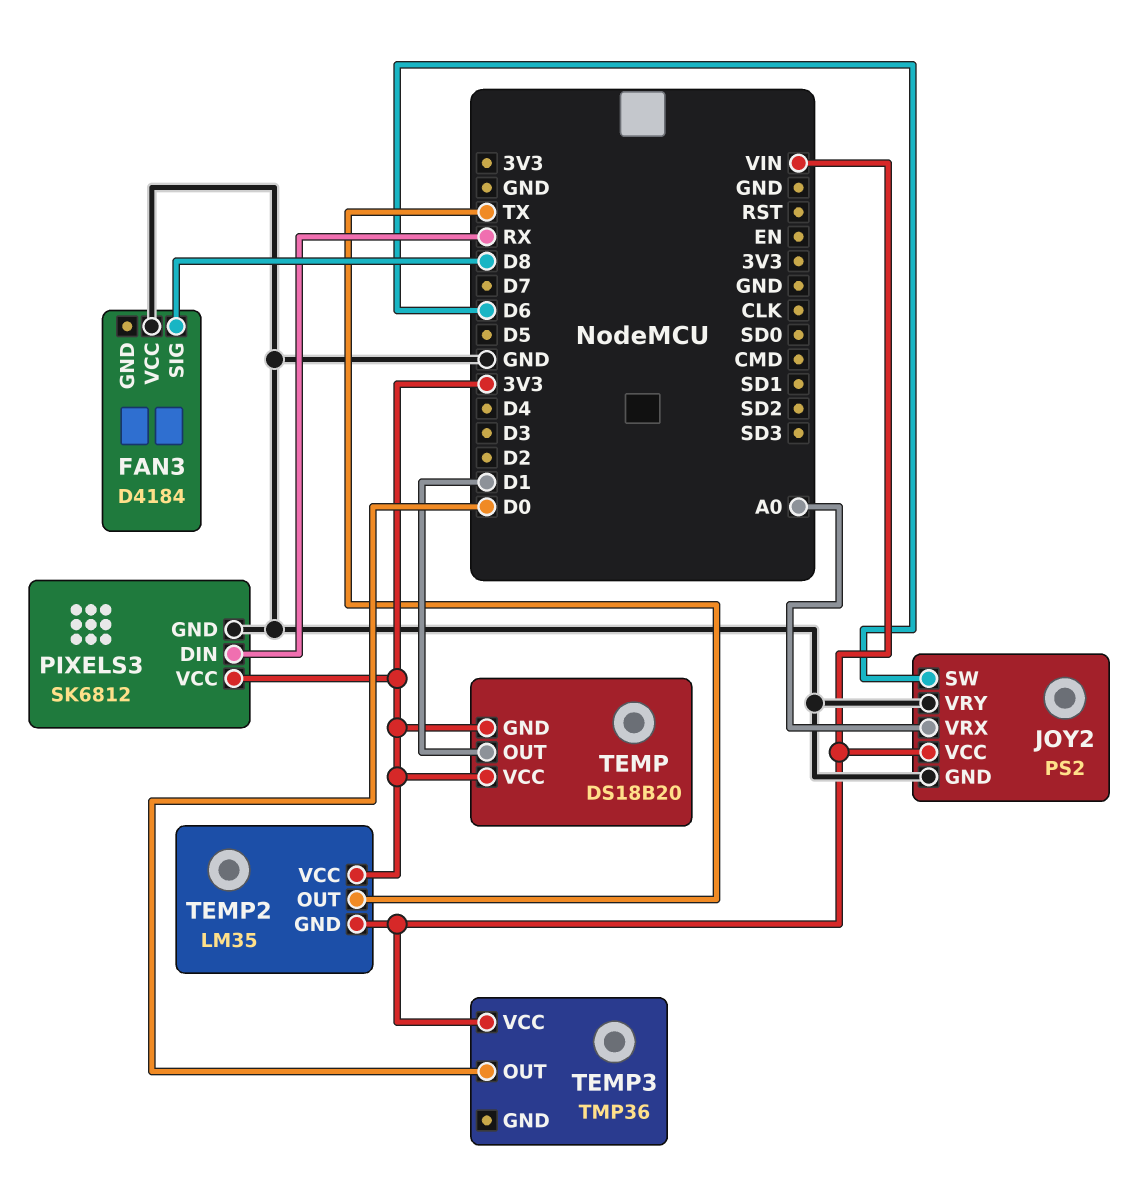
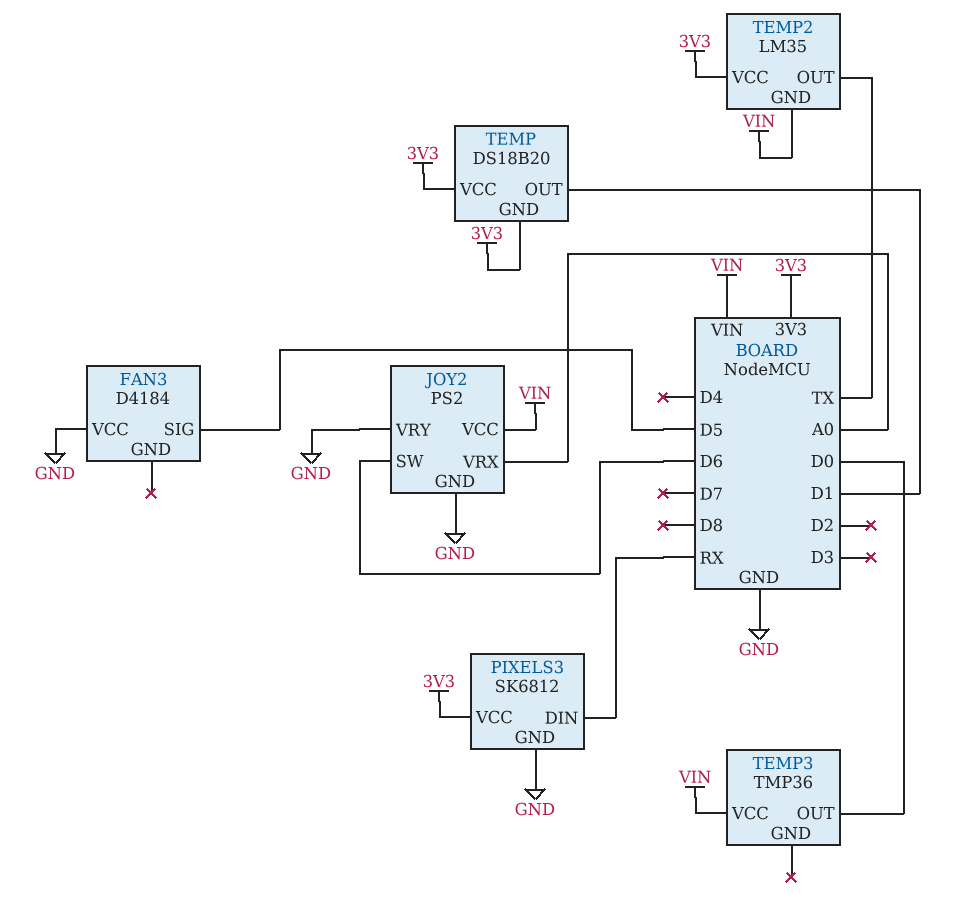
FAN3 pin SIG: D8 -> D5

